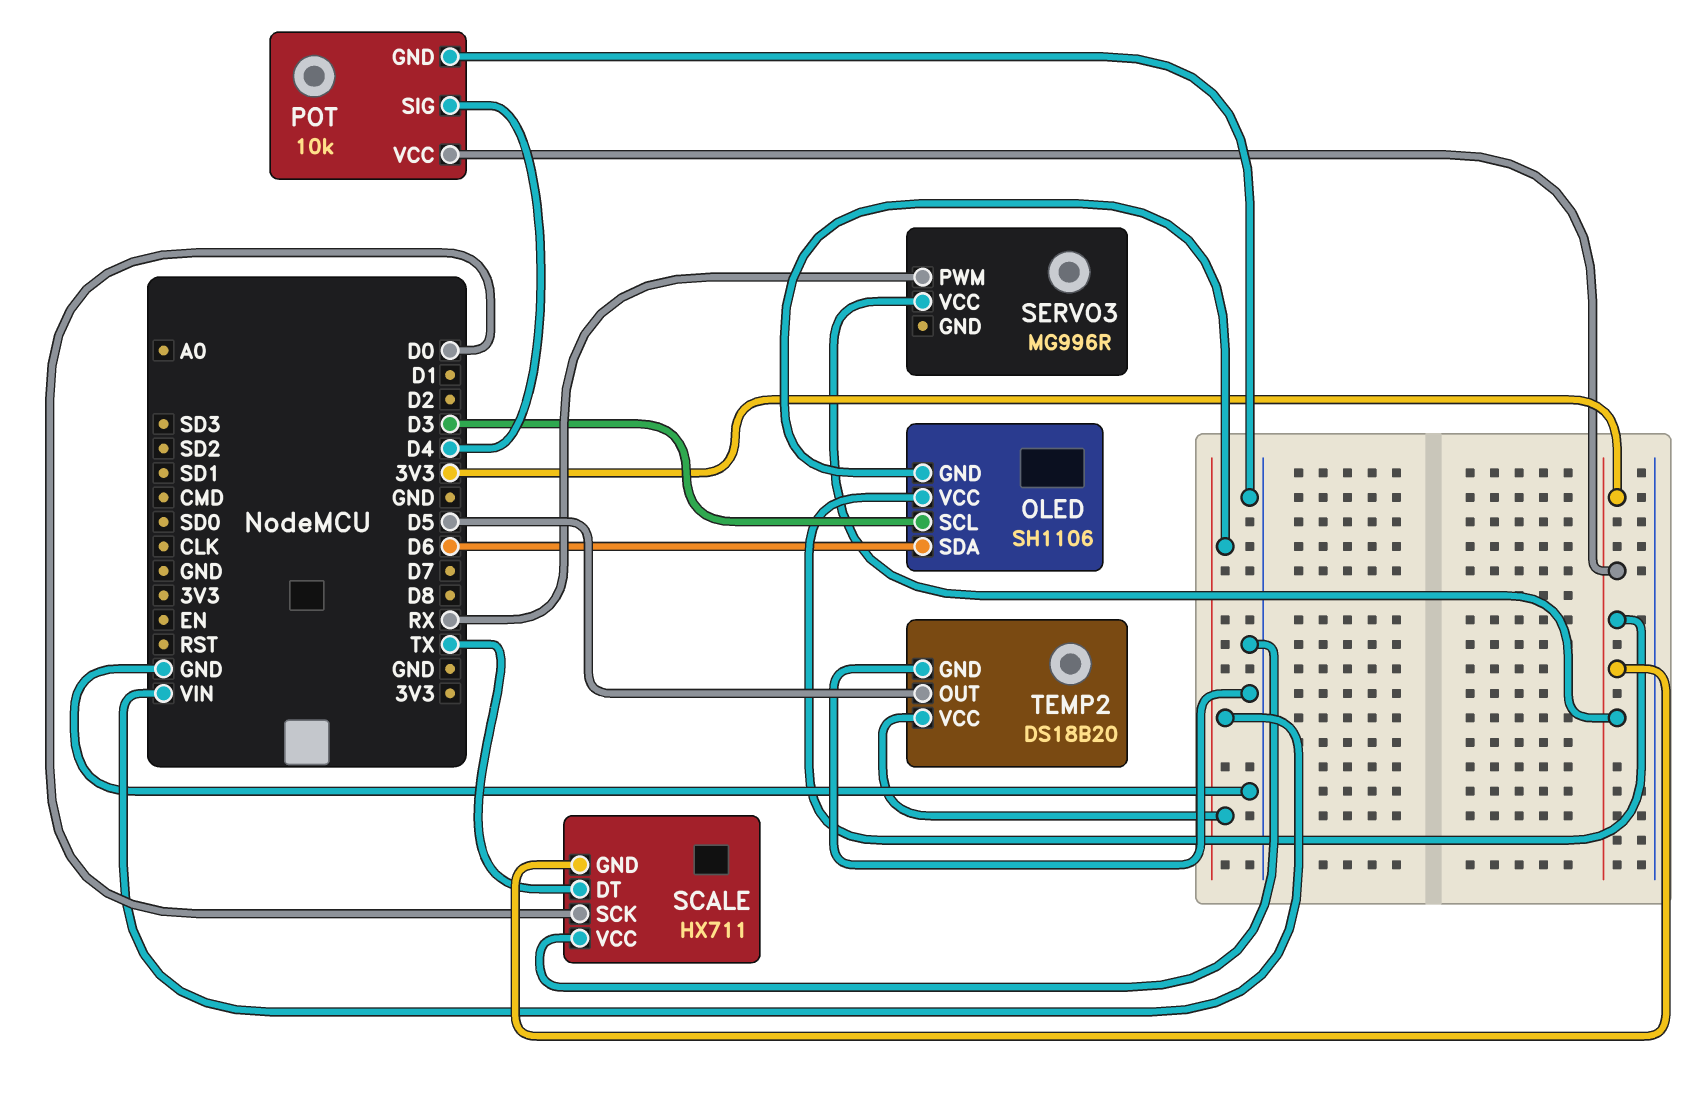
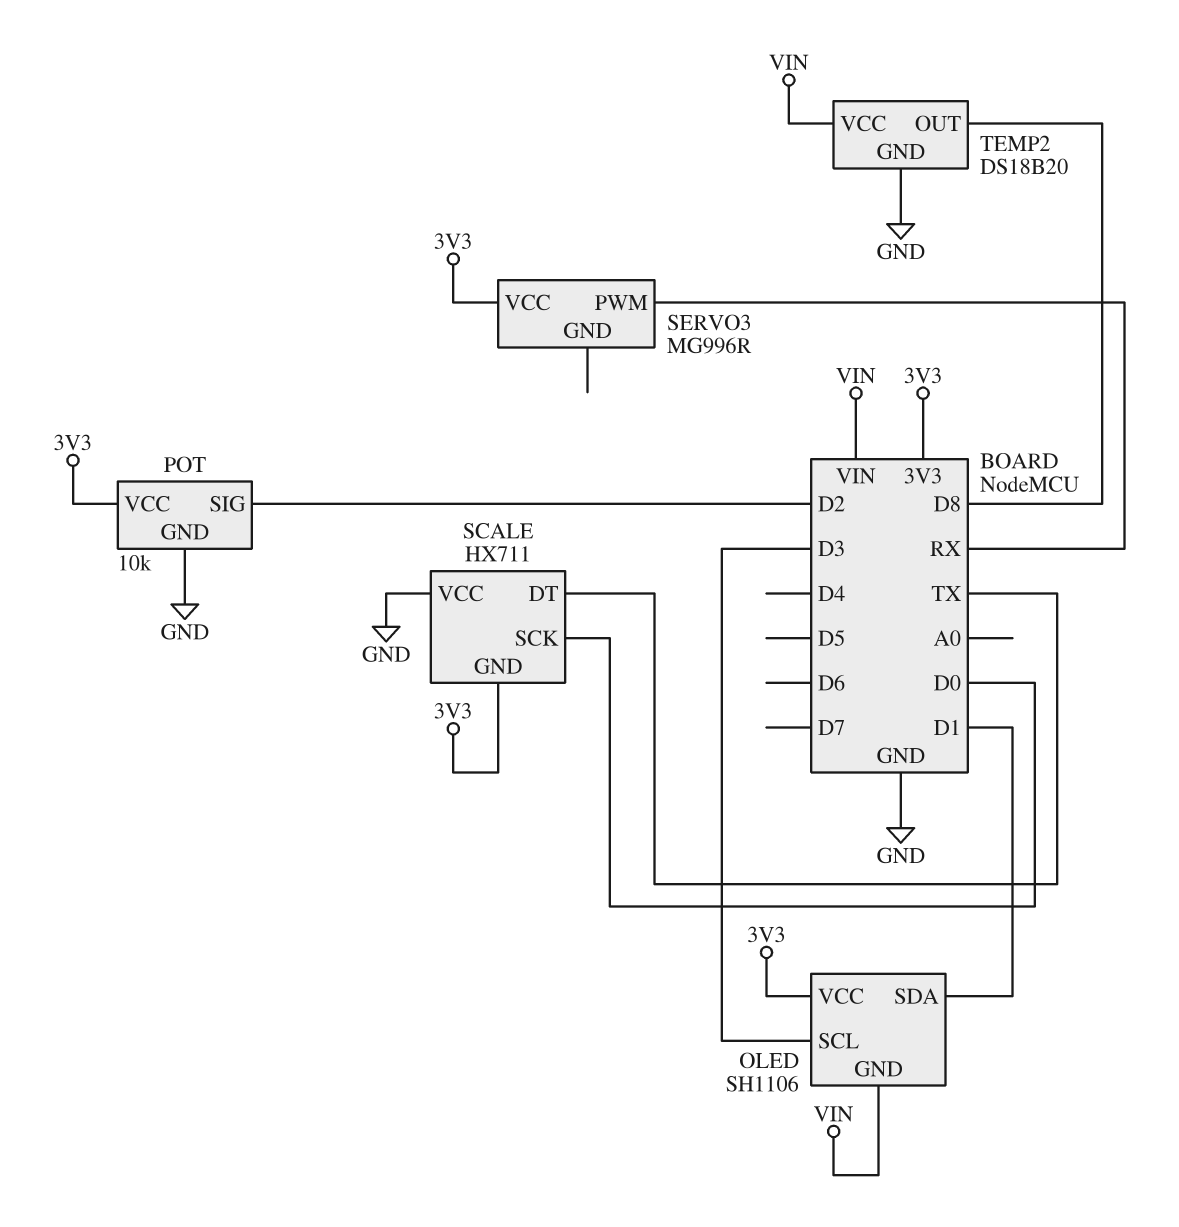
OLED pin SDA: D6 -> D1
POT pin SIG: D4 -> D2
TEMP2 pin OUT: D5 -> D8

